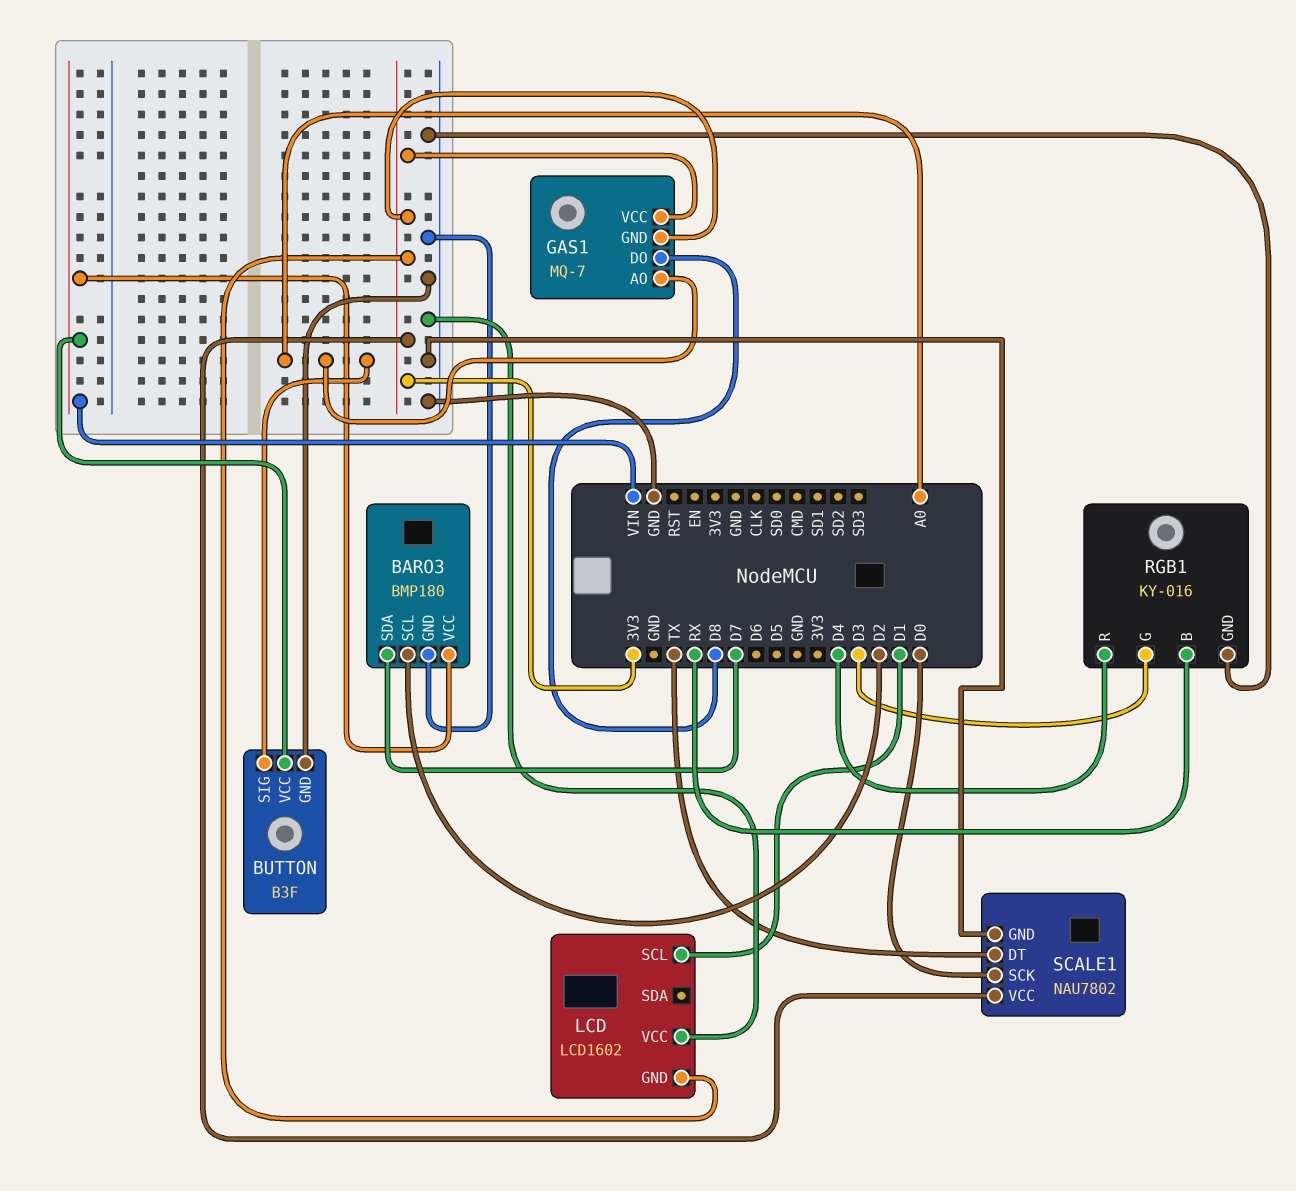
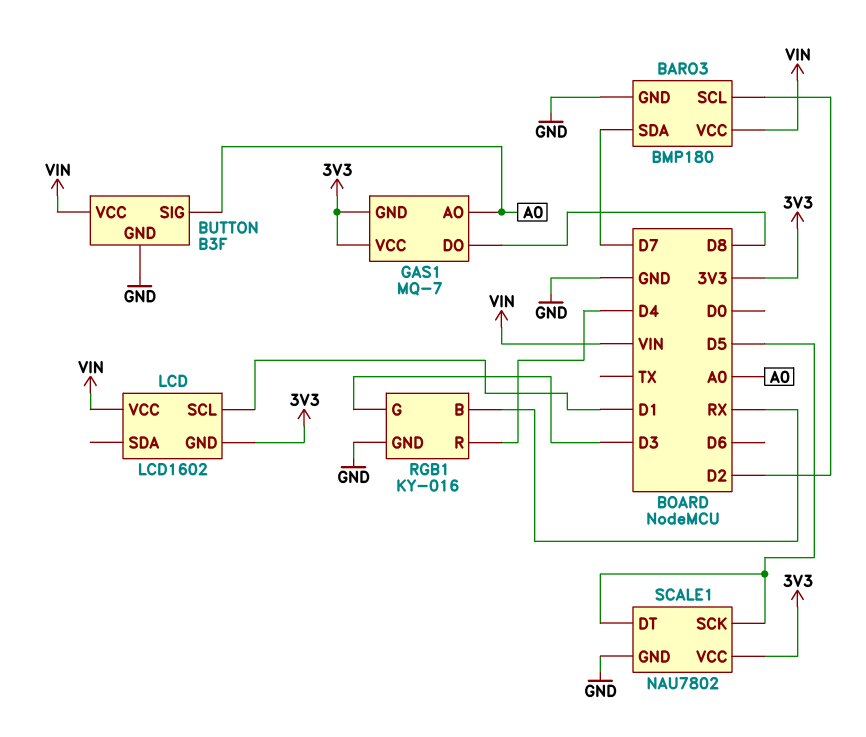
LCD pin VCC: GND -> VIN
SCALE1 pin DT: TX -> D5
SCALE1 pin SCK: D0 -> D5

